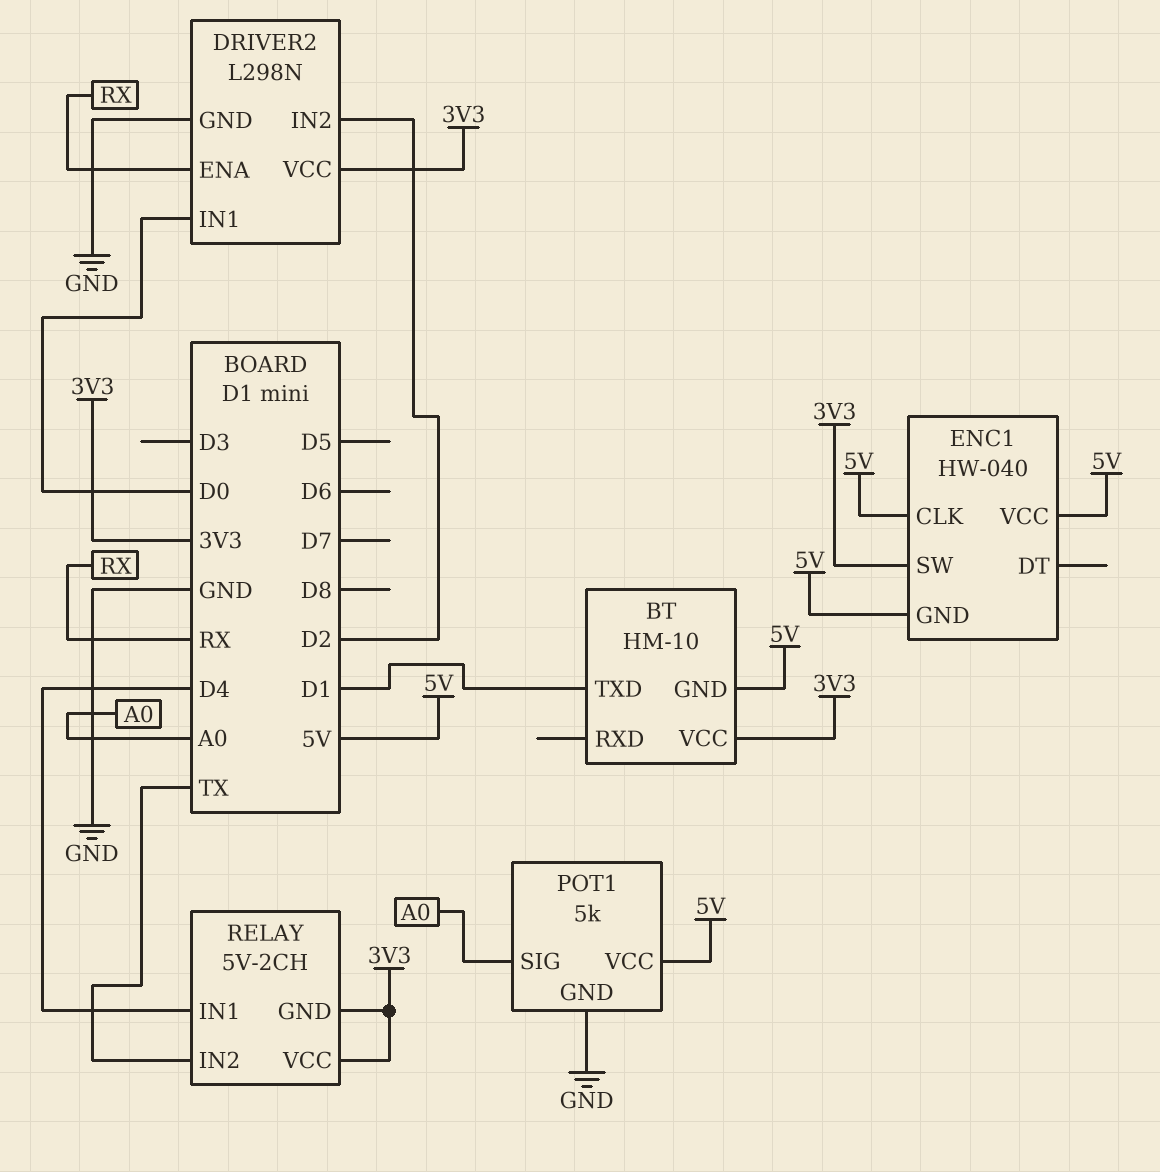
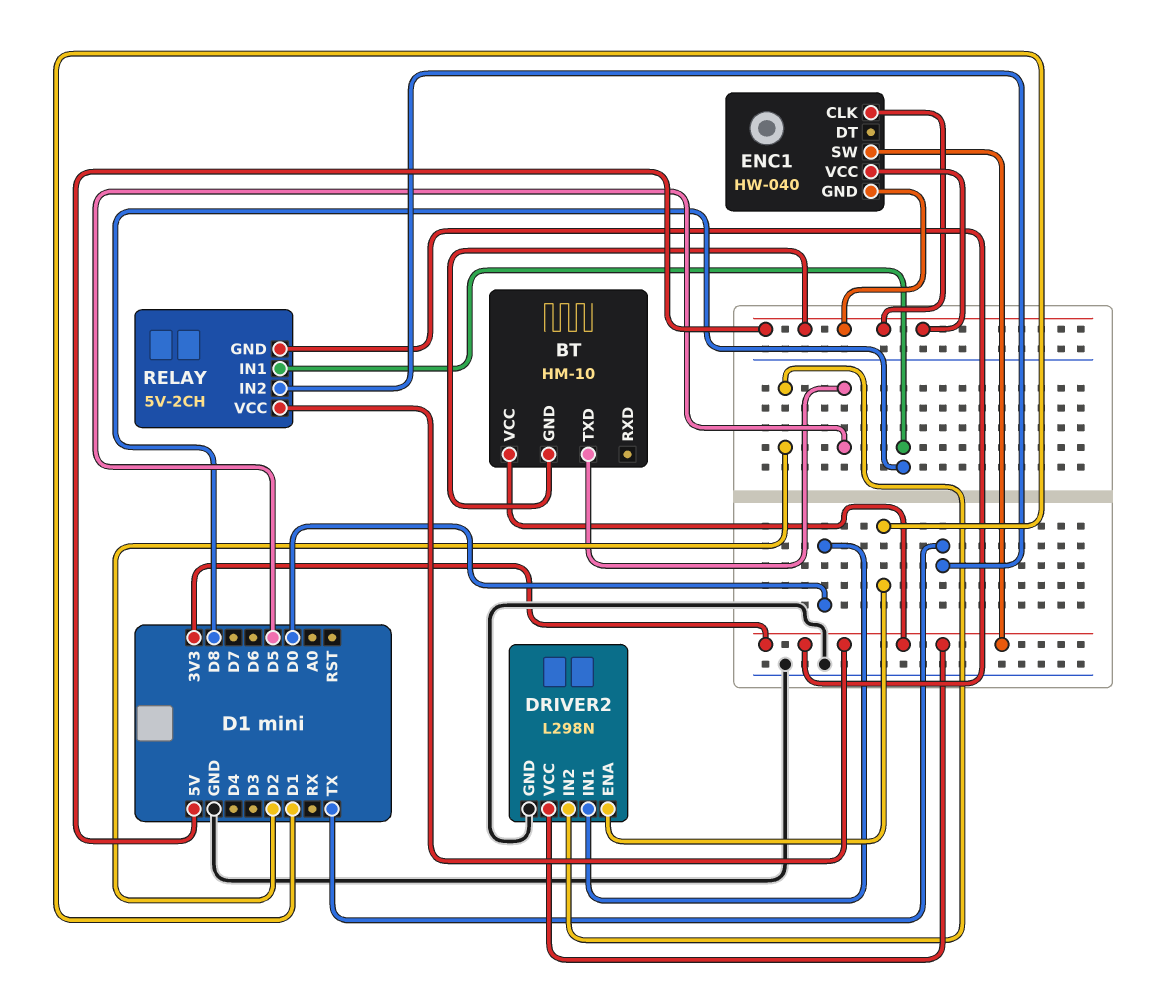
BT pin TXD: D1 -> D5
DRIVER2 pin ENA: RX -> D1
POT1: 5k -> none
POT1 pin GND: GND -> none
POT1 pin SIG: A0 -> none
POT1 pin VCC: 5V -> none
RELAY pin IN1: D4 -> D8

